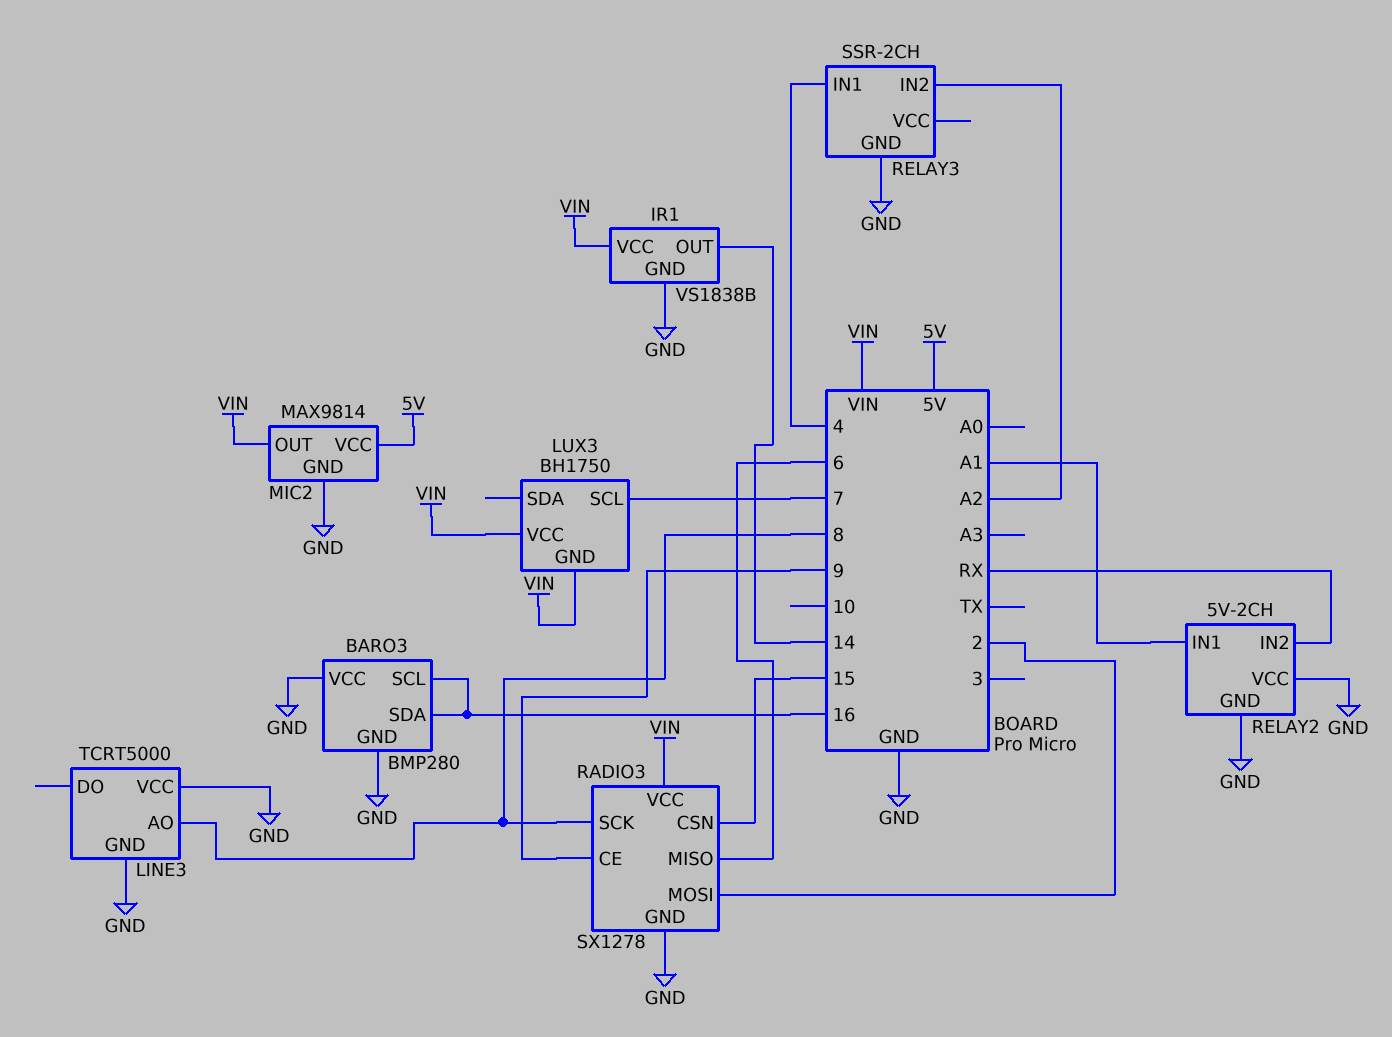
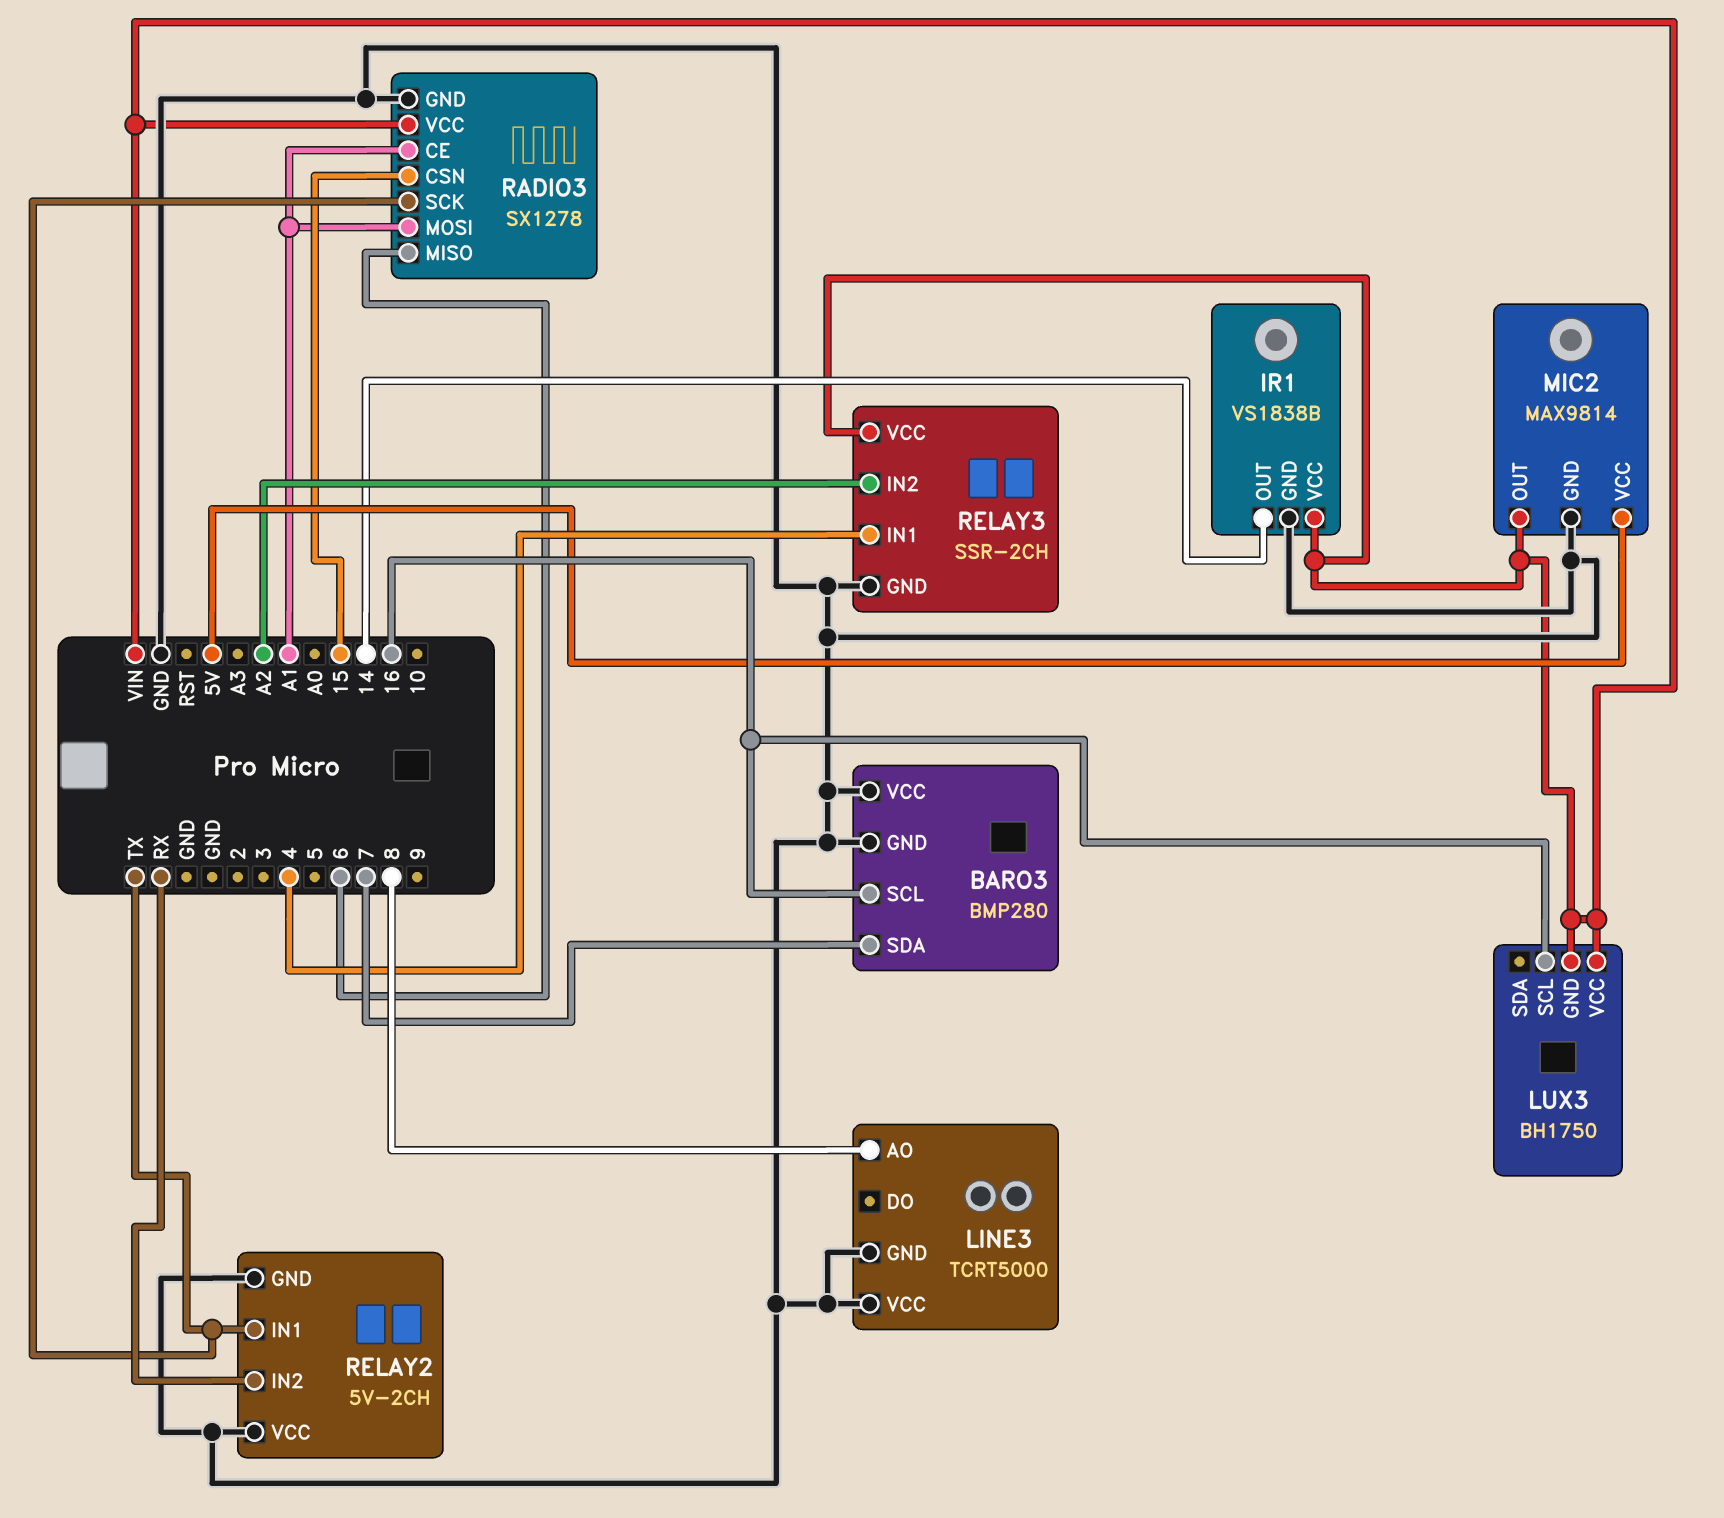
BARO3 pin SDA: 16 -> 7
LUX3 pin SCL: 7 -> 16
RADIO3 pin CE: 9 -> A1
RADIO3 pin MOSI: 2 -> A1
RADIO3 pin SCK: 8 -> TX
RELAY2 pin IN1: A1 -> TX
RELAY3 pin VCC: none -> VIN

